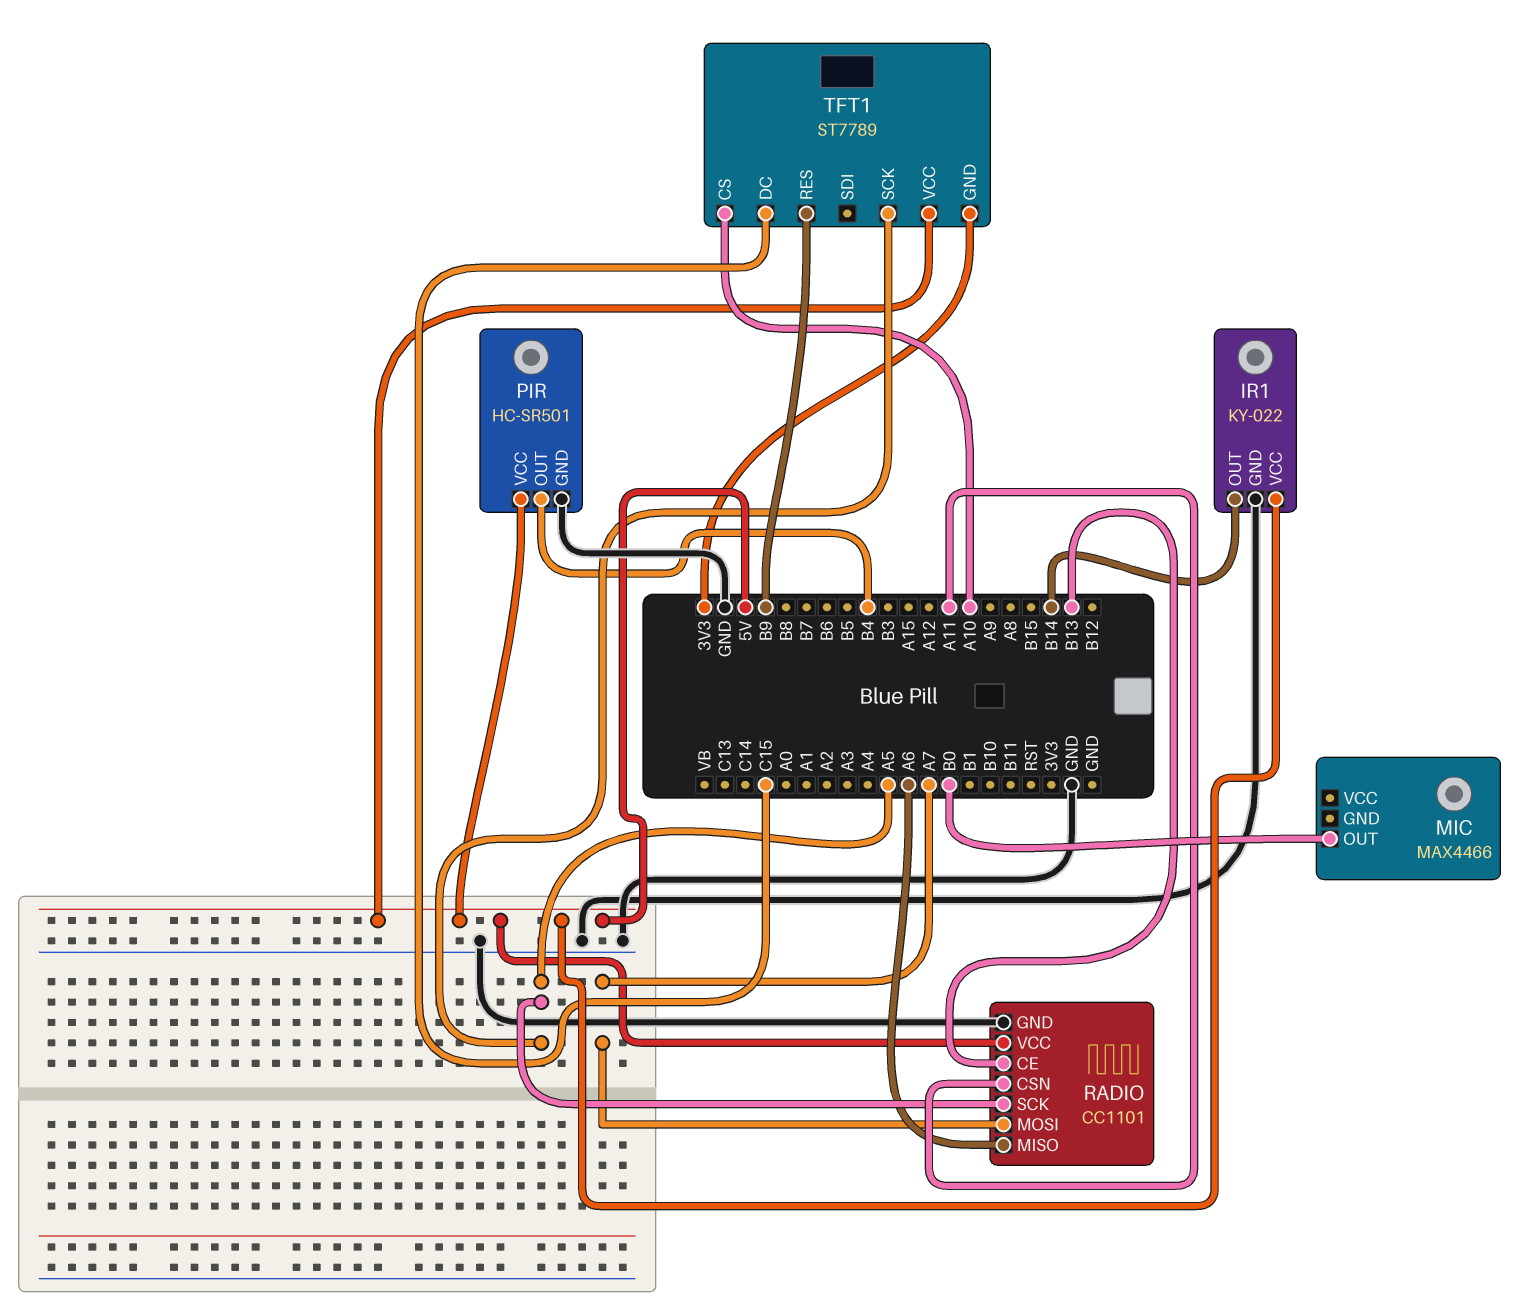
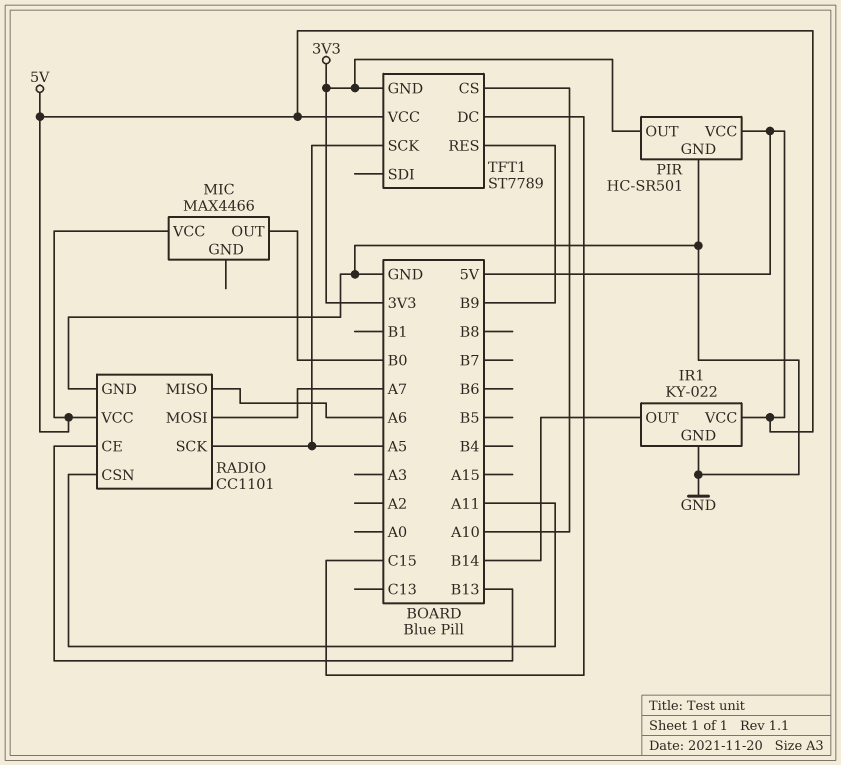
MIC pin VCC: none -> 5V
PIR pin OUT: B4 -> 3V3

